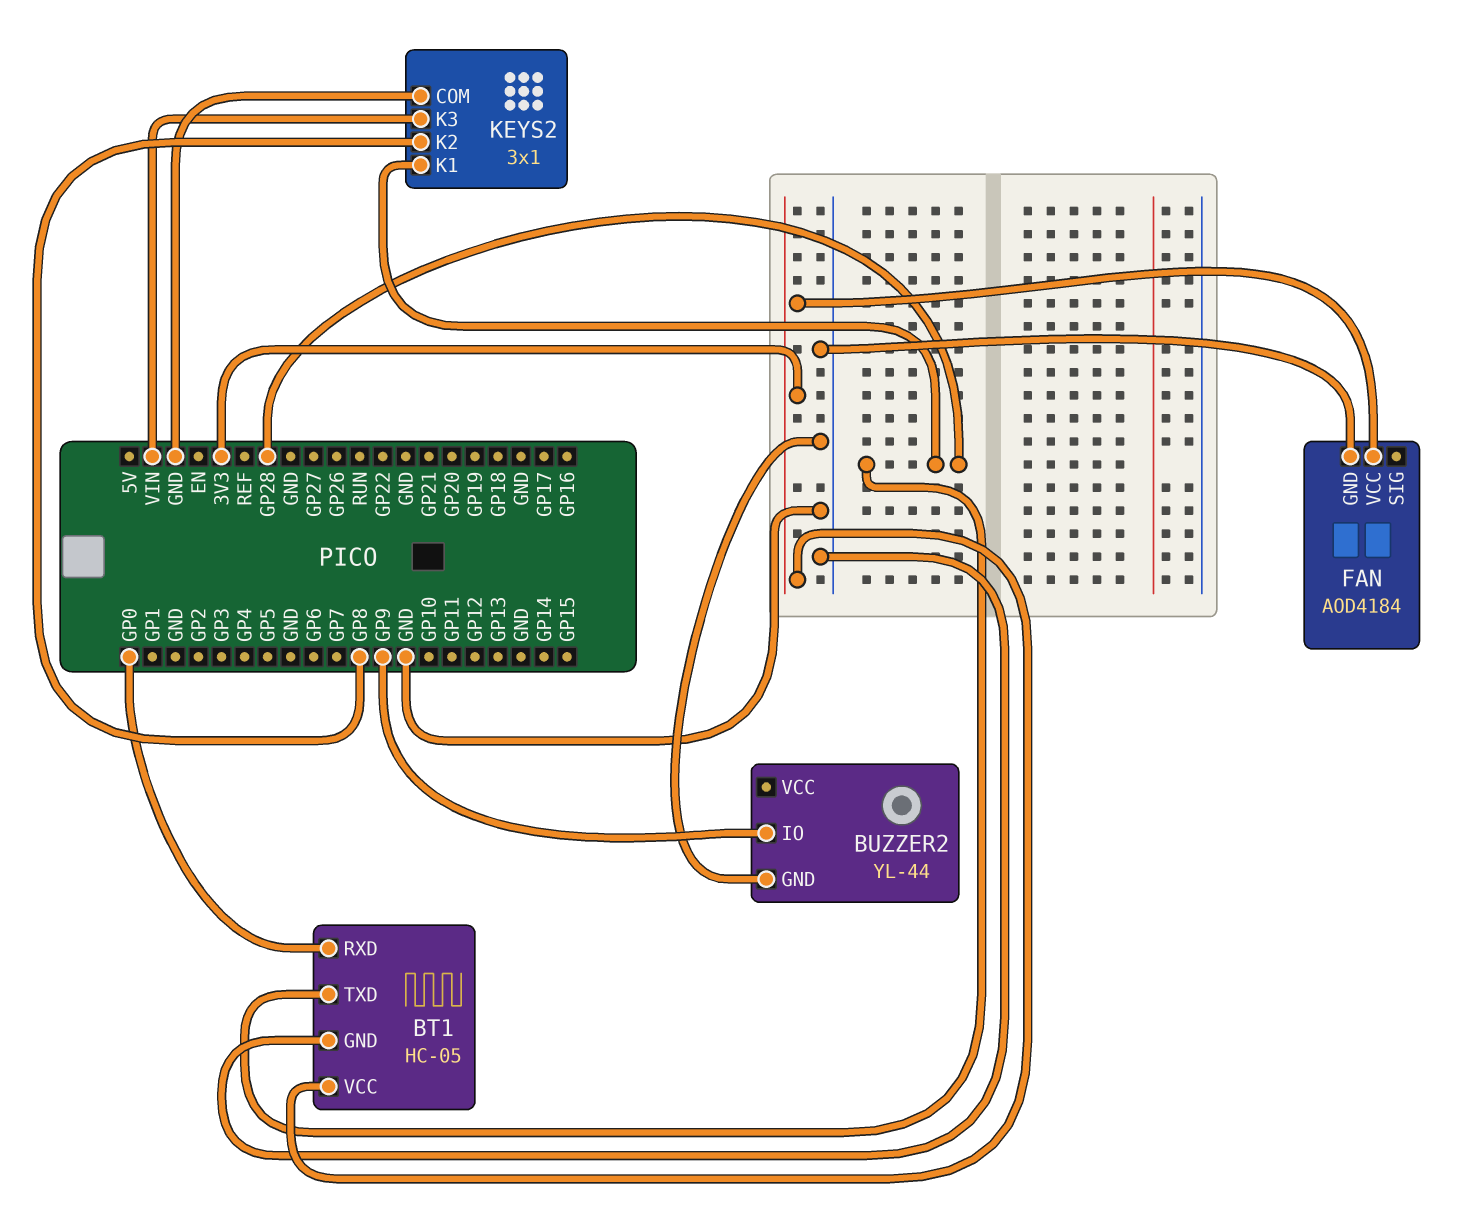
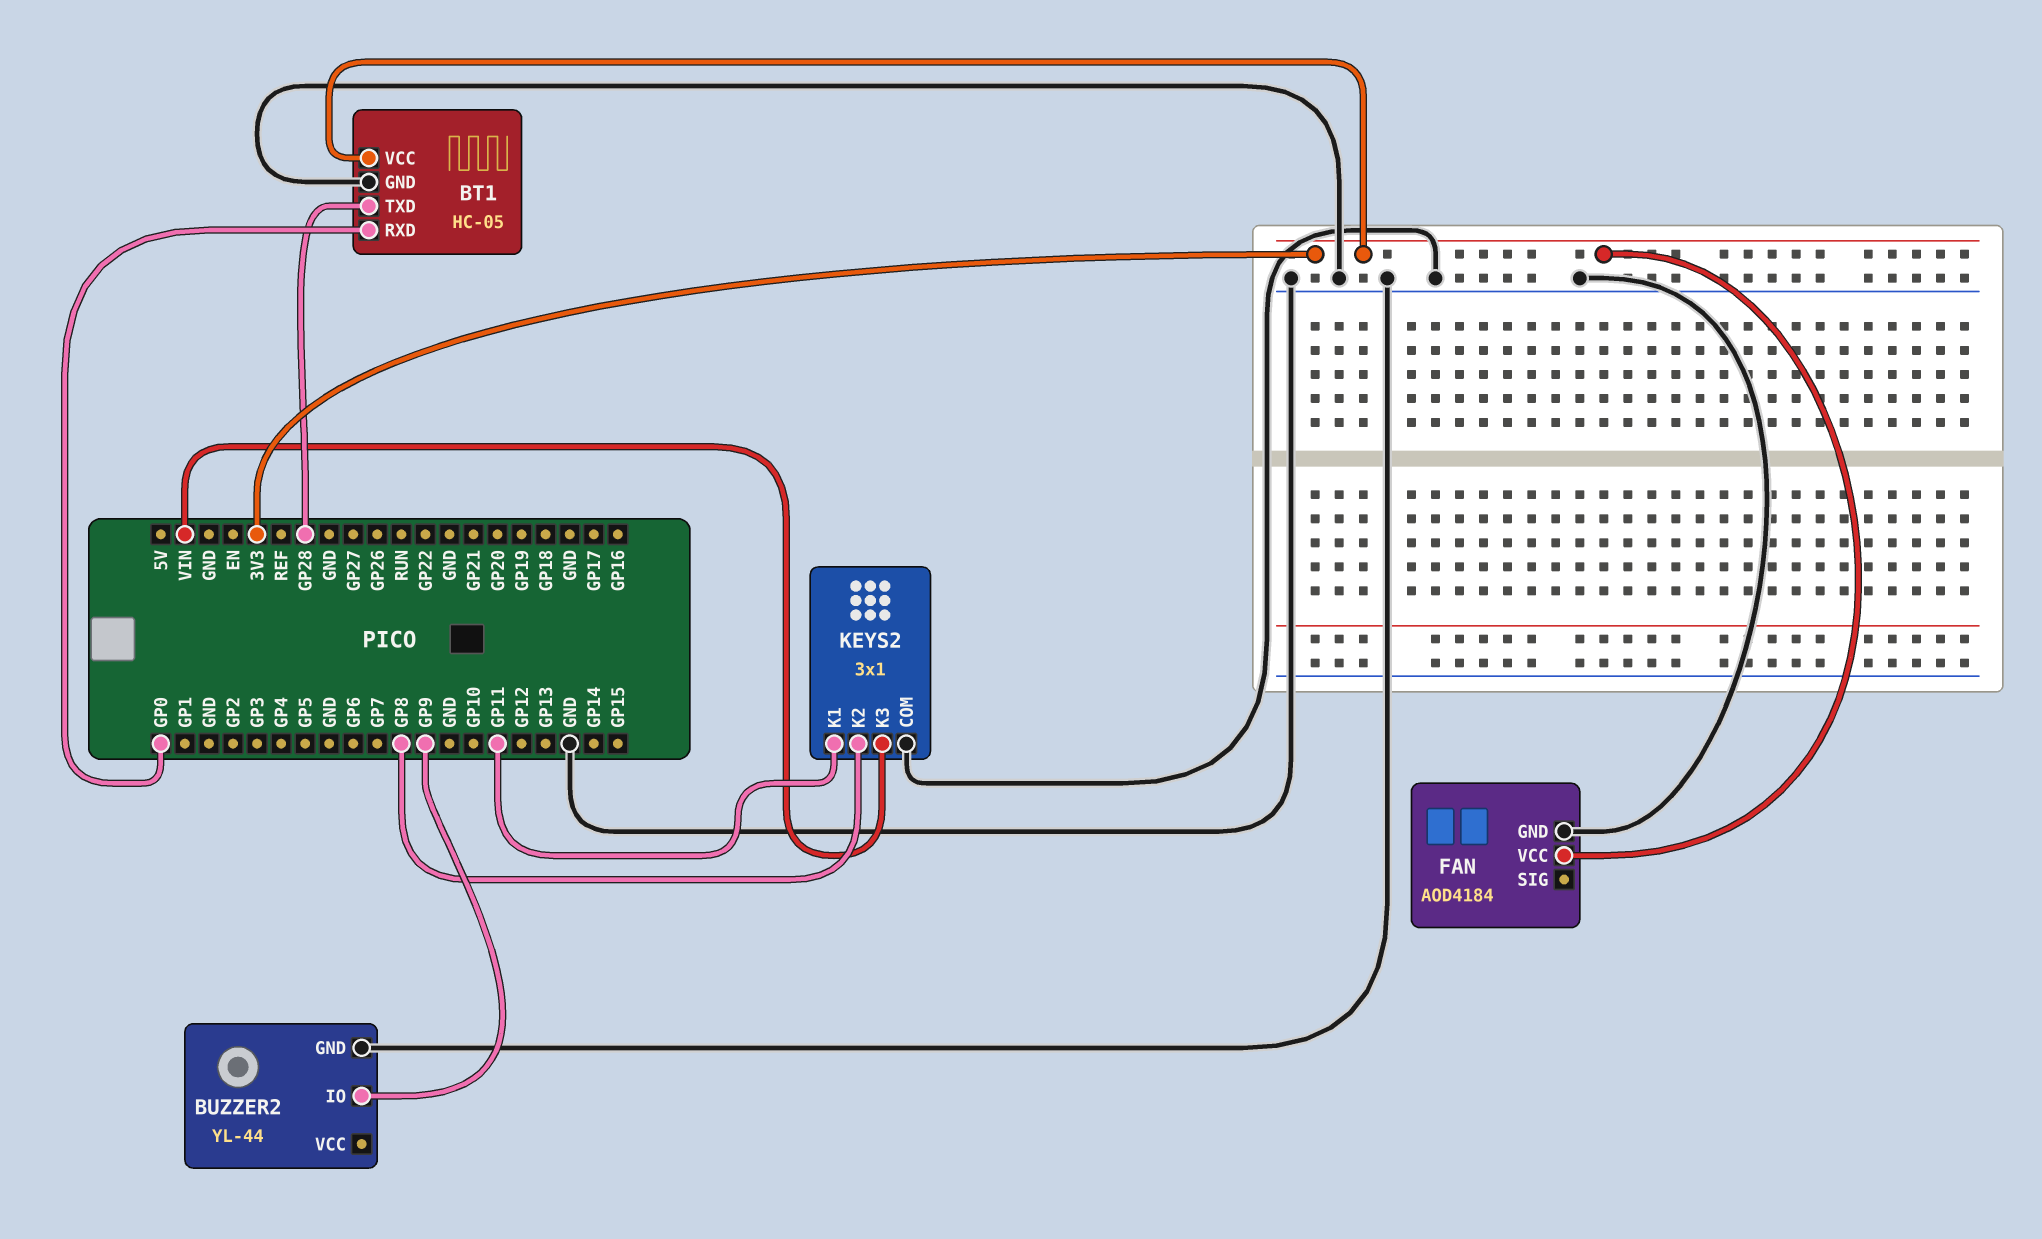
KEYS2 pin K1: GP28 -> GP11

